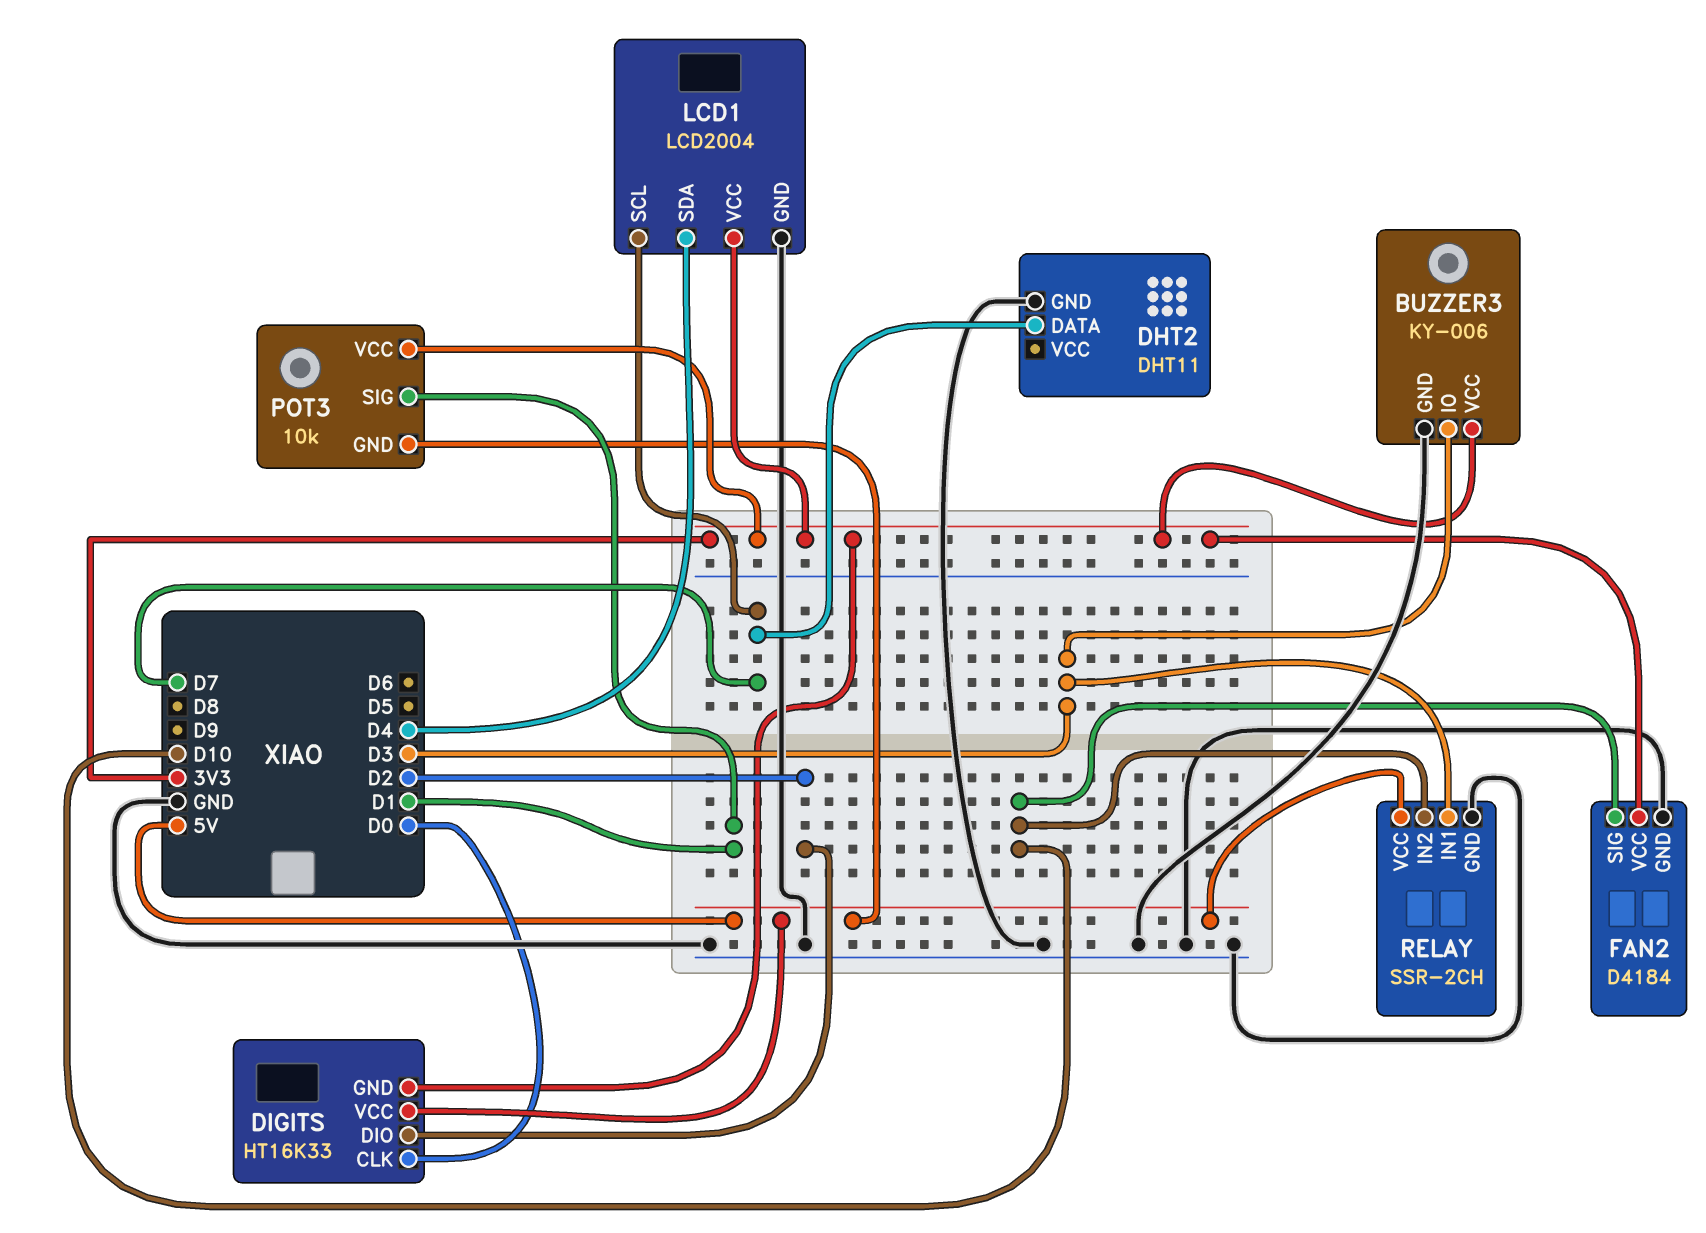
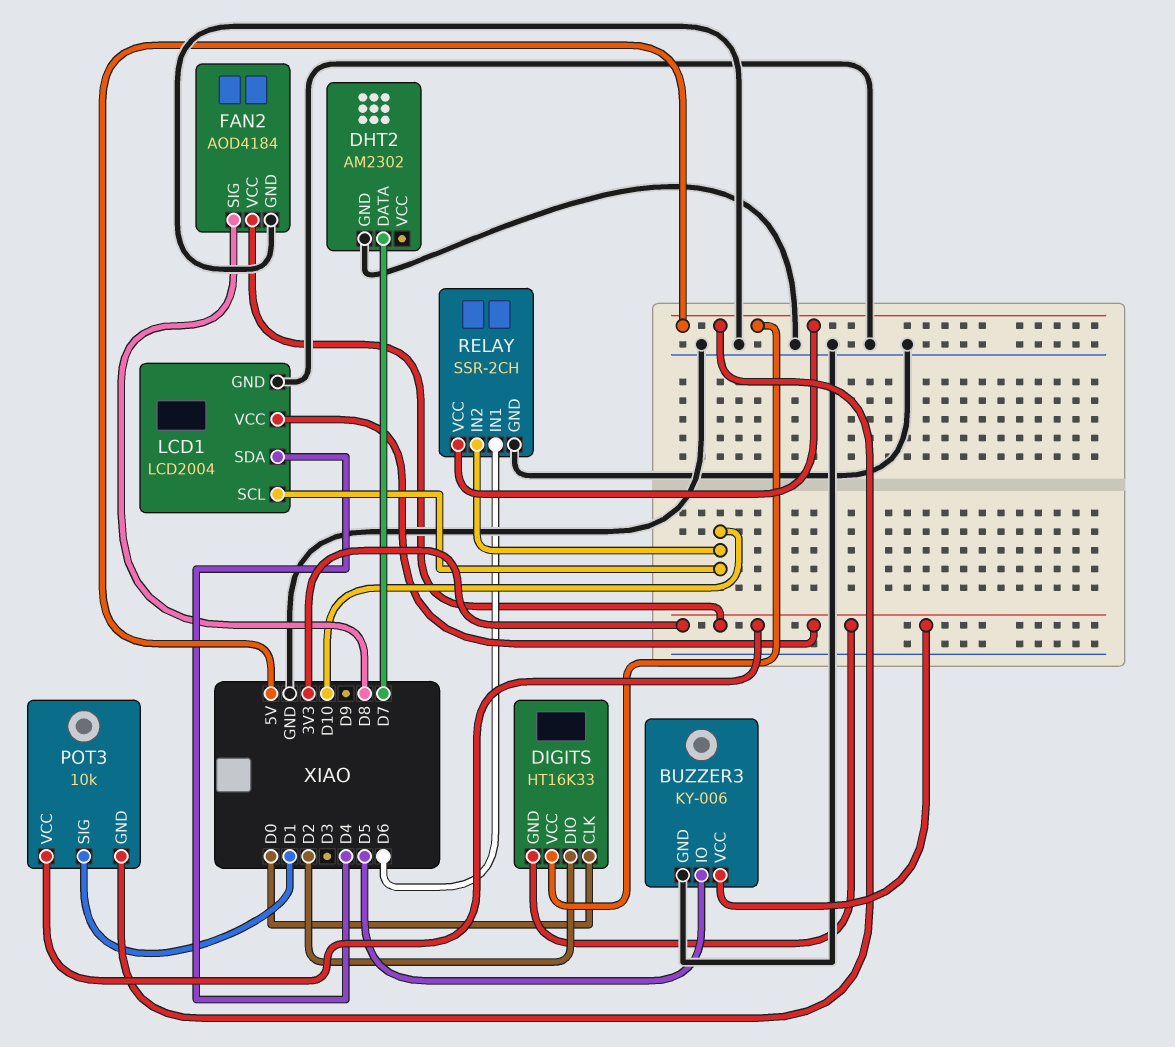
BUZZER3 pin IO: D3 -> D5
DHT2: DHT11 -> AM2302
FAN2: D4184 -> AOD4184
FAN2 pin SIG: D10 -> D8
LCD1 pin SCL: D7 -> D10
RELAY pin IN1: D3 -> D6

